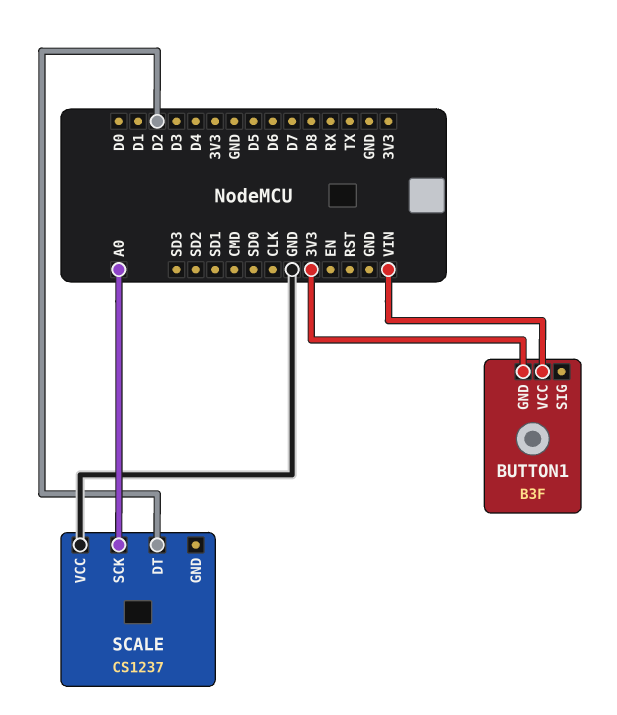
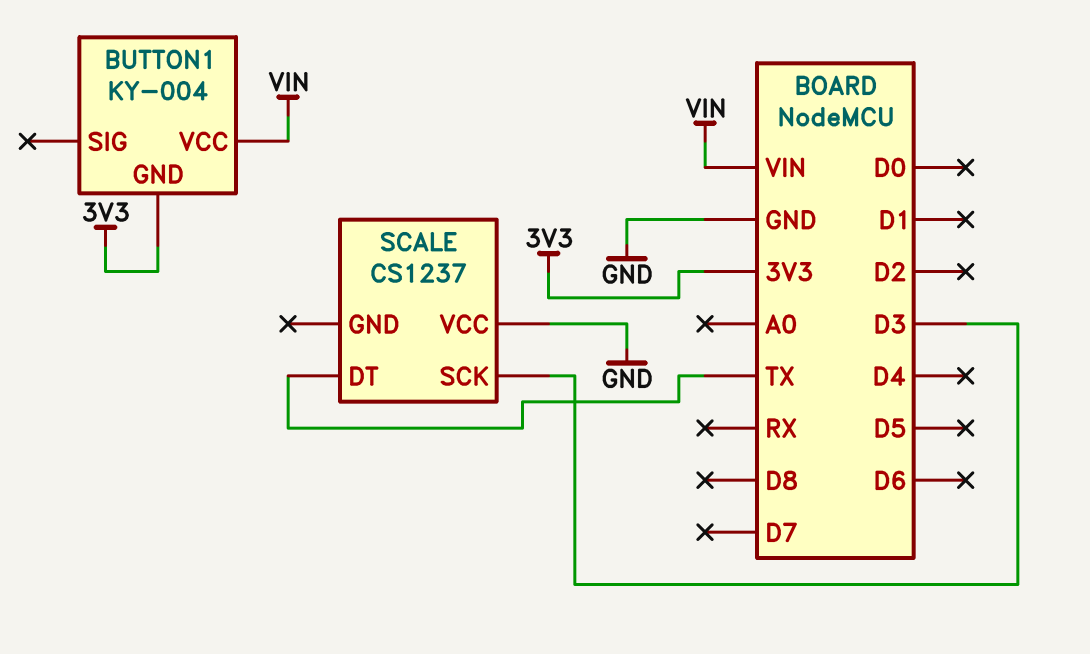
BUTTON1: B3F -> KY-004
SCALE pin DT: D2 -> TX
SCALE pin SCK: A0 -> D3

